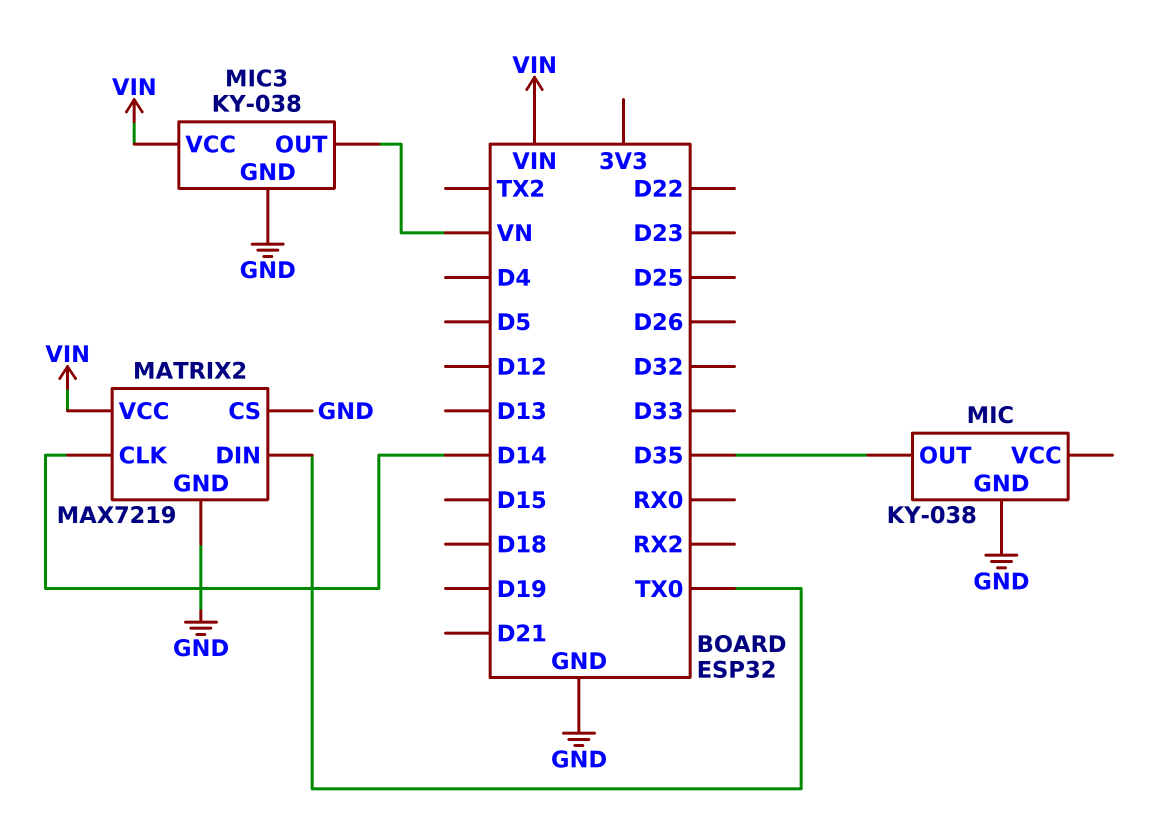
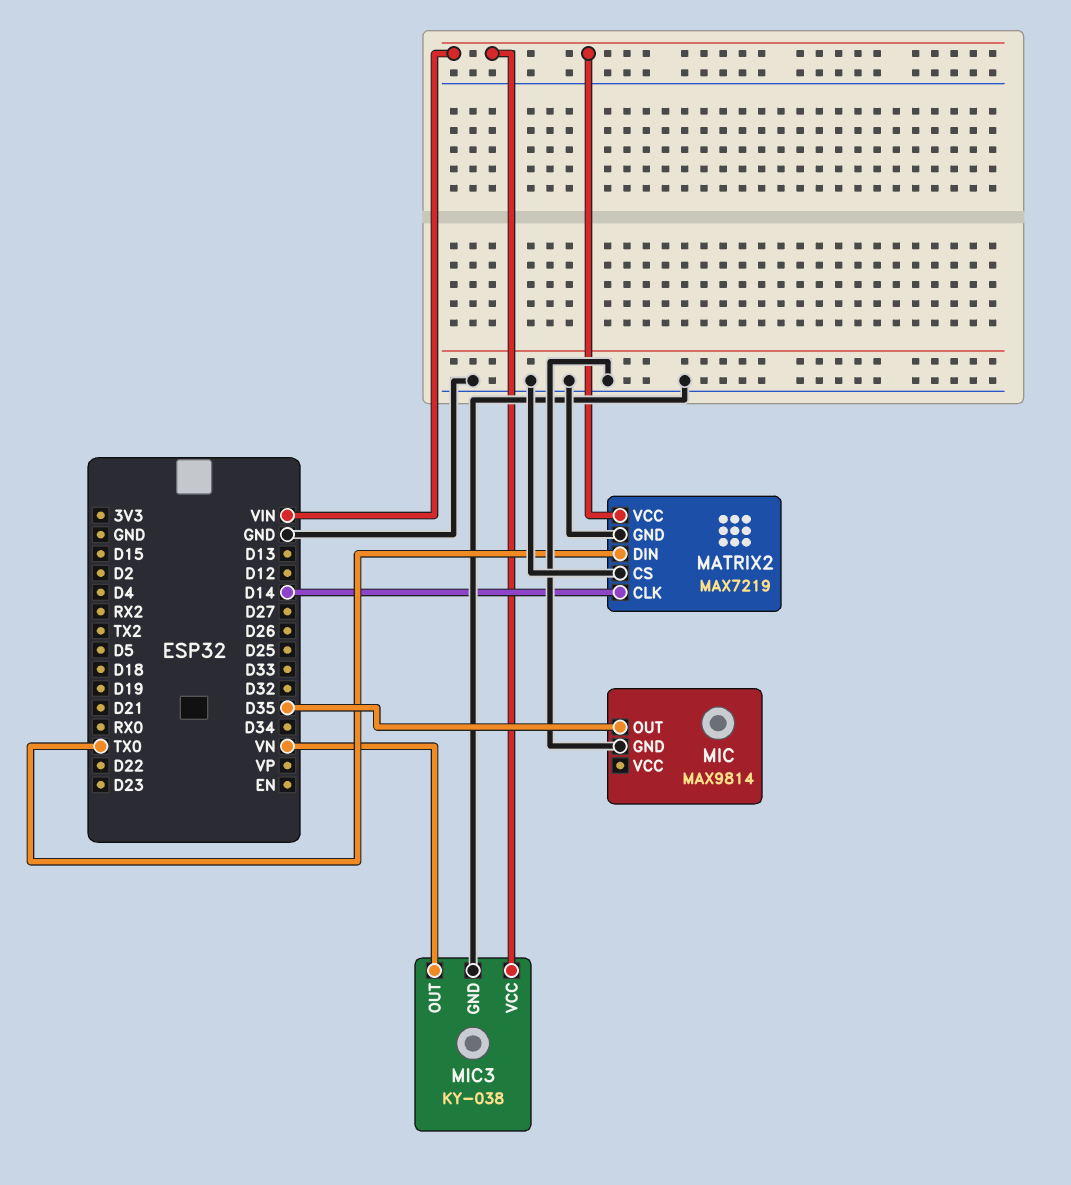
MIC: KY-038 -> MAX9814

